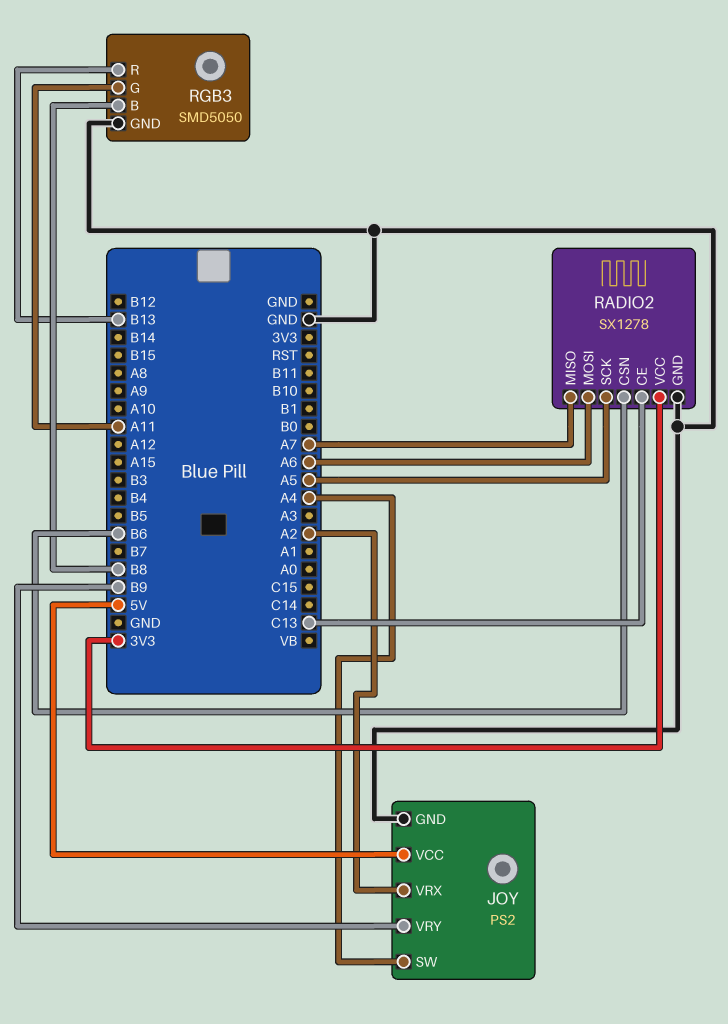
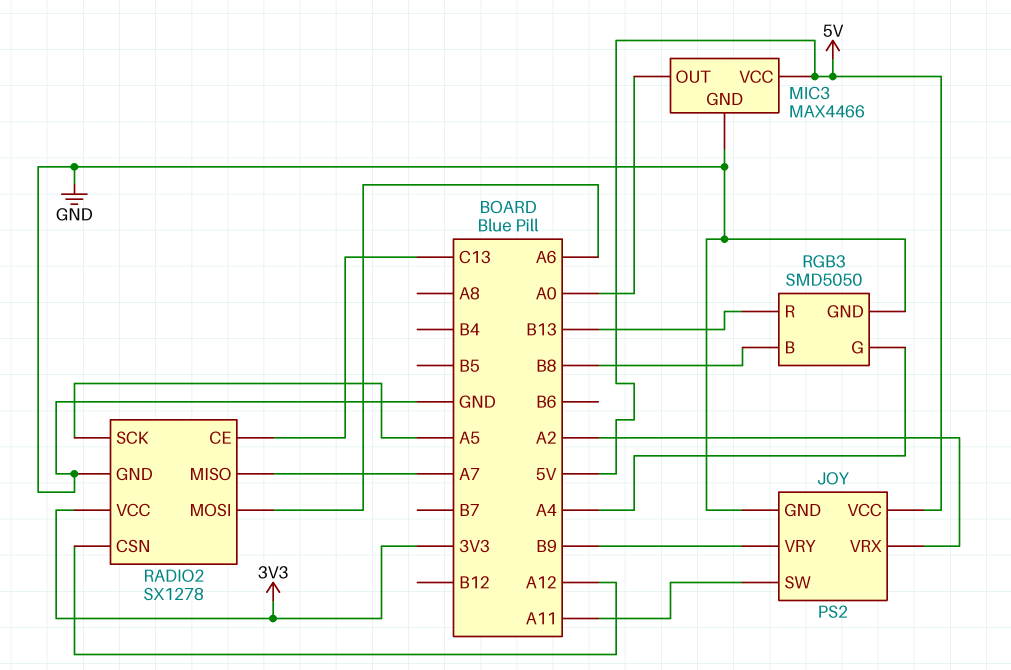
JOY pin SW: A4 -> A11
MIC3: none -> MAX4466
MIC3 pin GND: none -> GND
MIC3 pin OUT: none -> A0
MIC3 pin VCC: none -> 5V
RADIO2 pin CSN: B6 -> A12
RGB3 pin G: A11 -> A4

